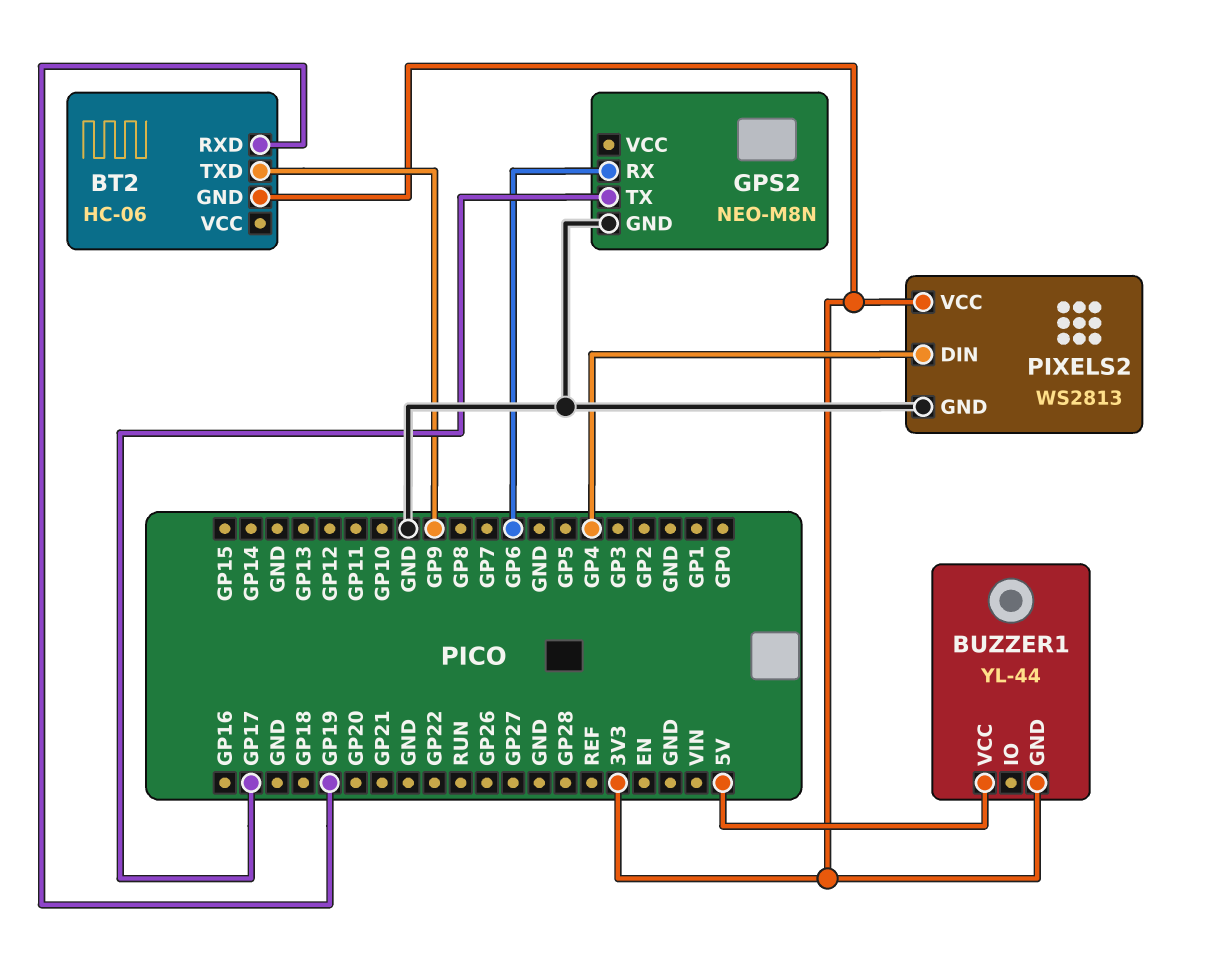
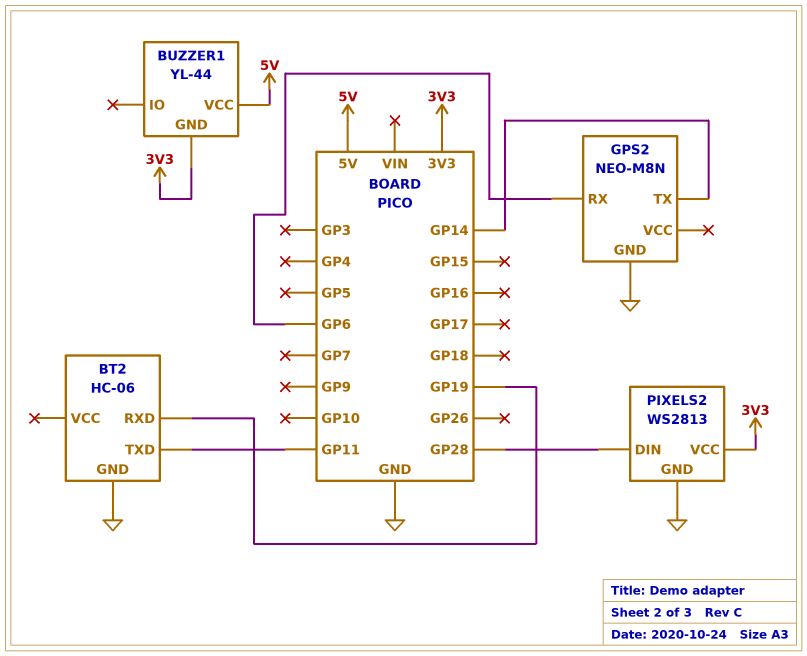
BT2 pin GND: 3V3 -> GND
BT2 pin TXD: GP9 -> GP11
GPS2 pin TX: GP17 -> GP14
PIXELS2 pin DIN: GP4 -> GP28

